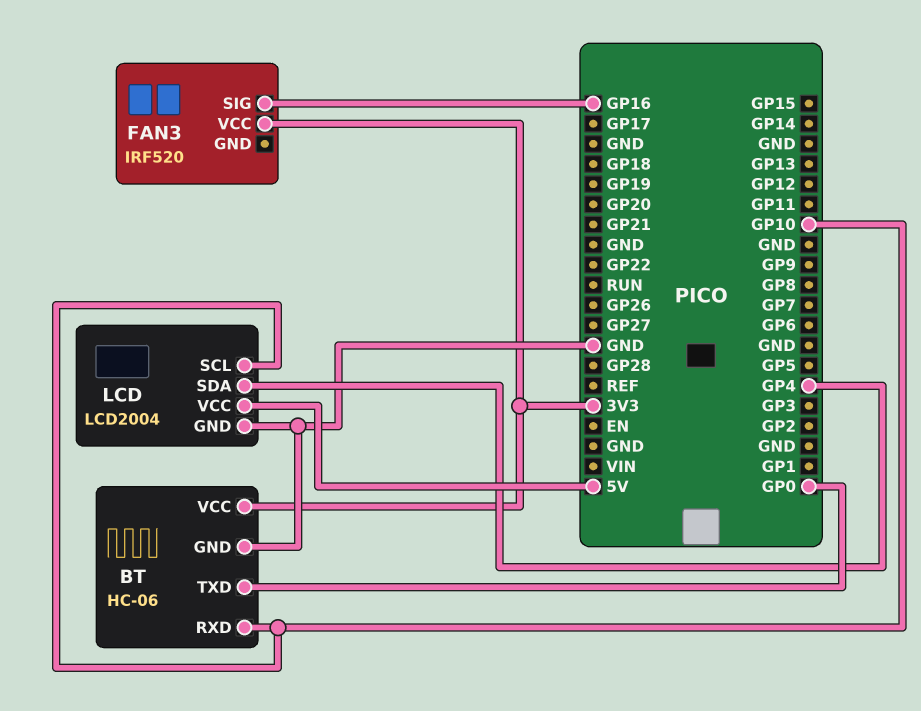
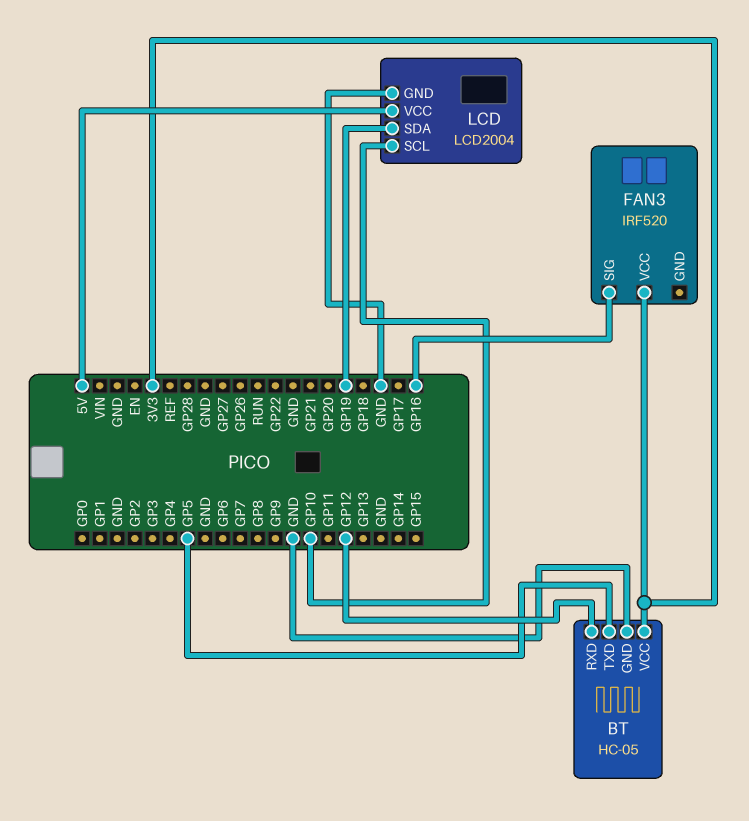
BT: HC-06 -> HC-05
BT pin RXD: GP10 -> GP12
BT pin TXD: GP0 -> GP5
LCD pin SDA: GP4 -> GP19

